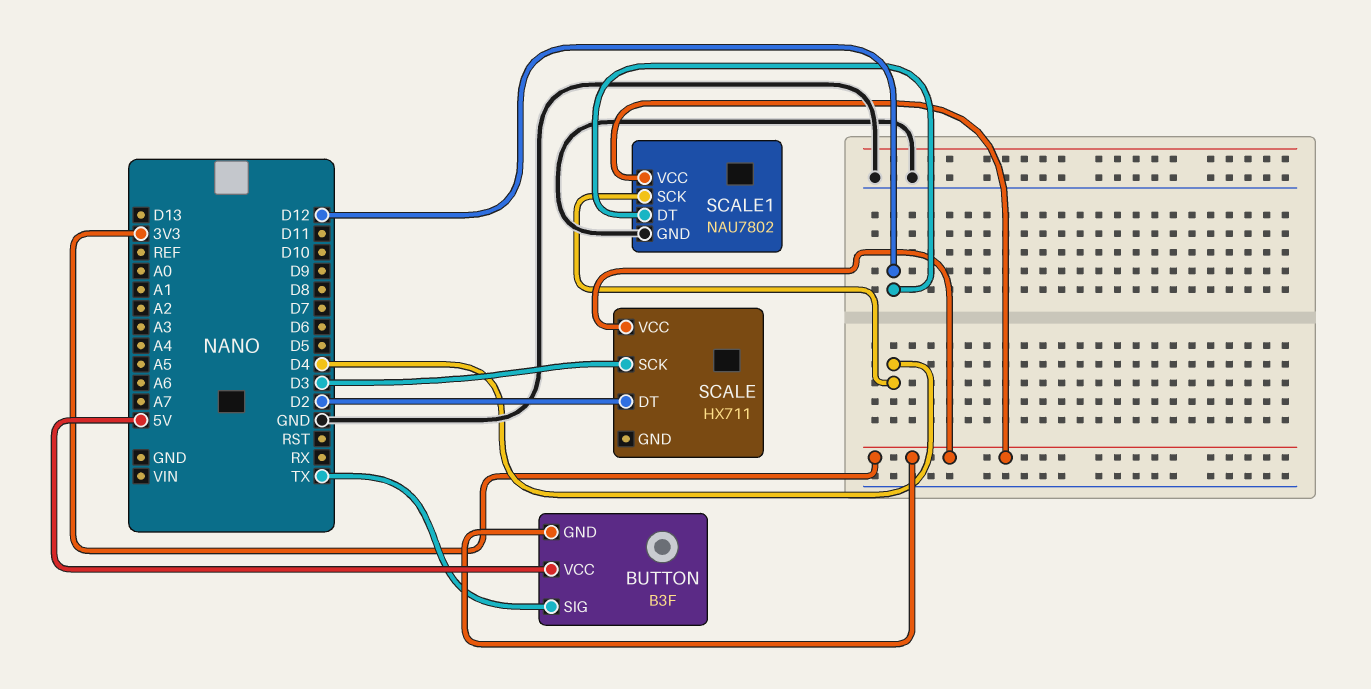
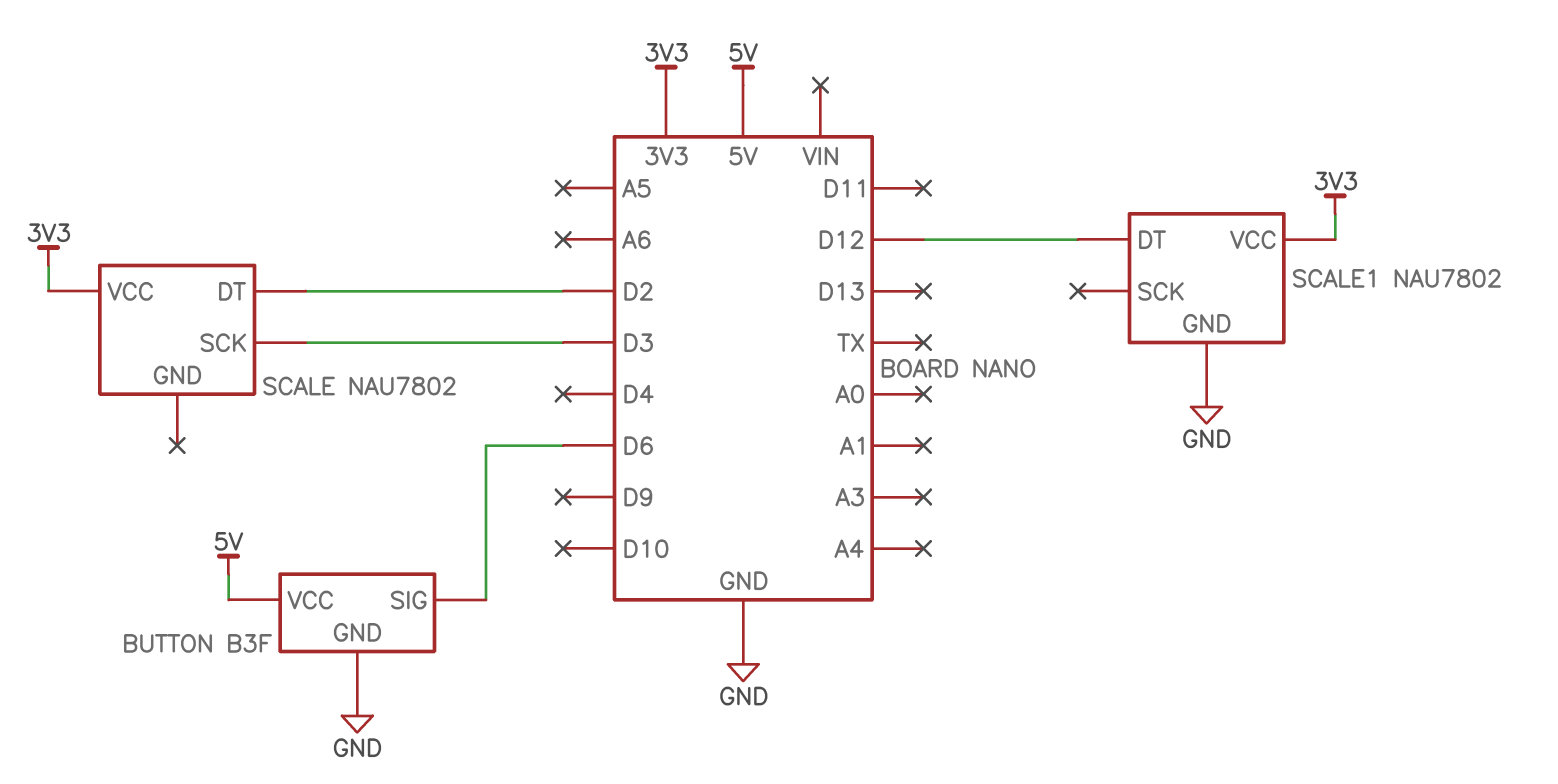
BUTTON pin GND: 3V3 -> GND
BUTTON pin SIG: TX -> D6
SCALE: HX711 -> NAU7802
SCALE1 pin SCK: D4 -> none

